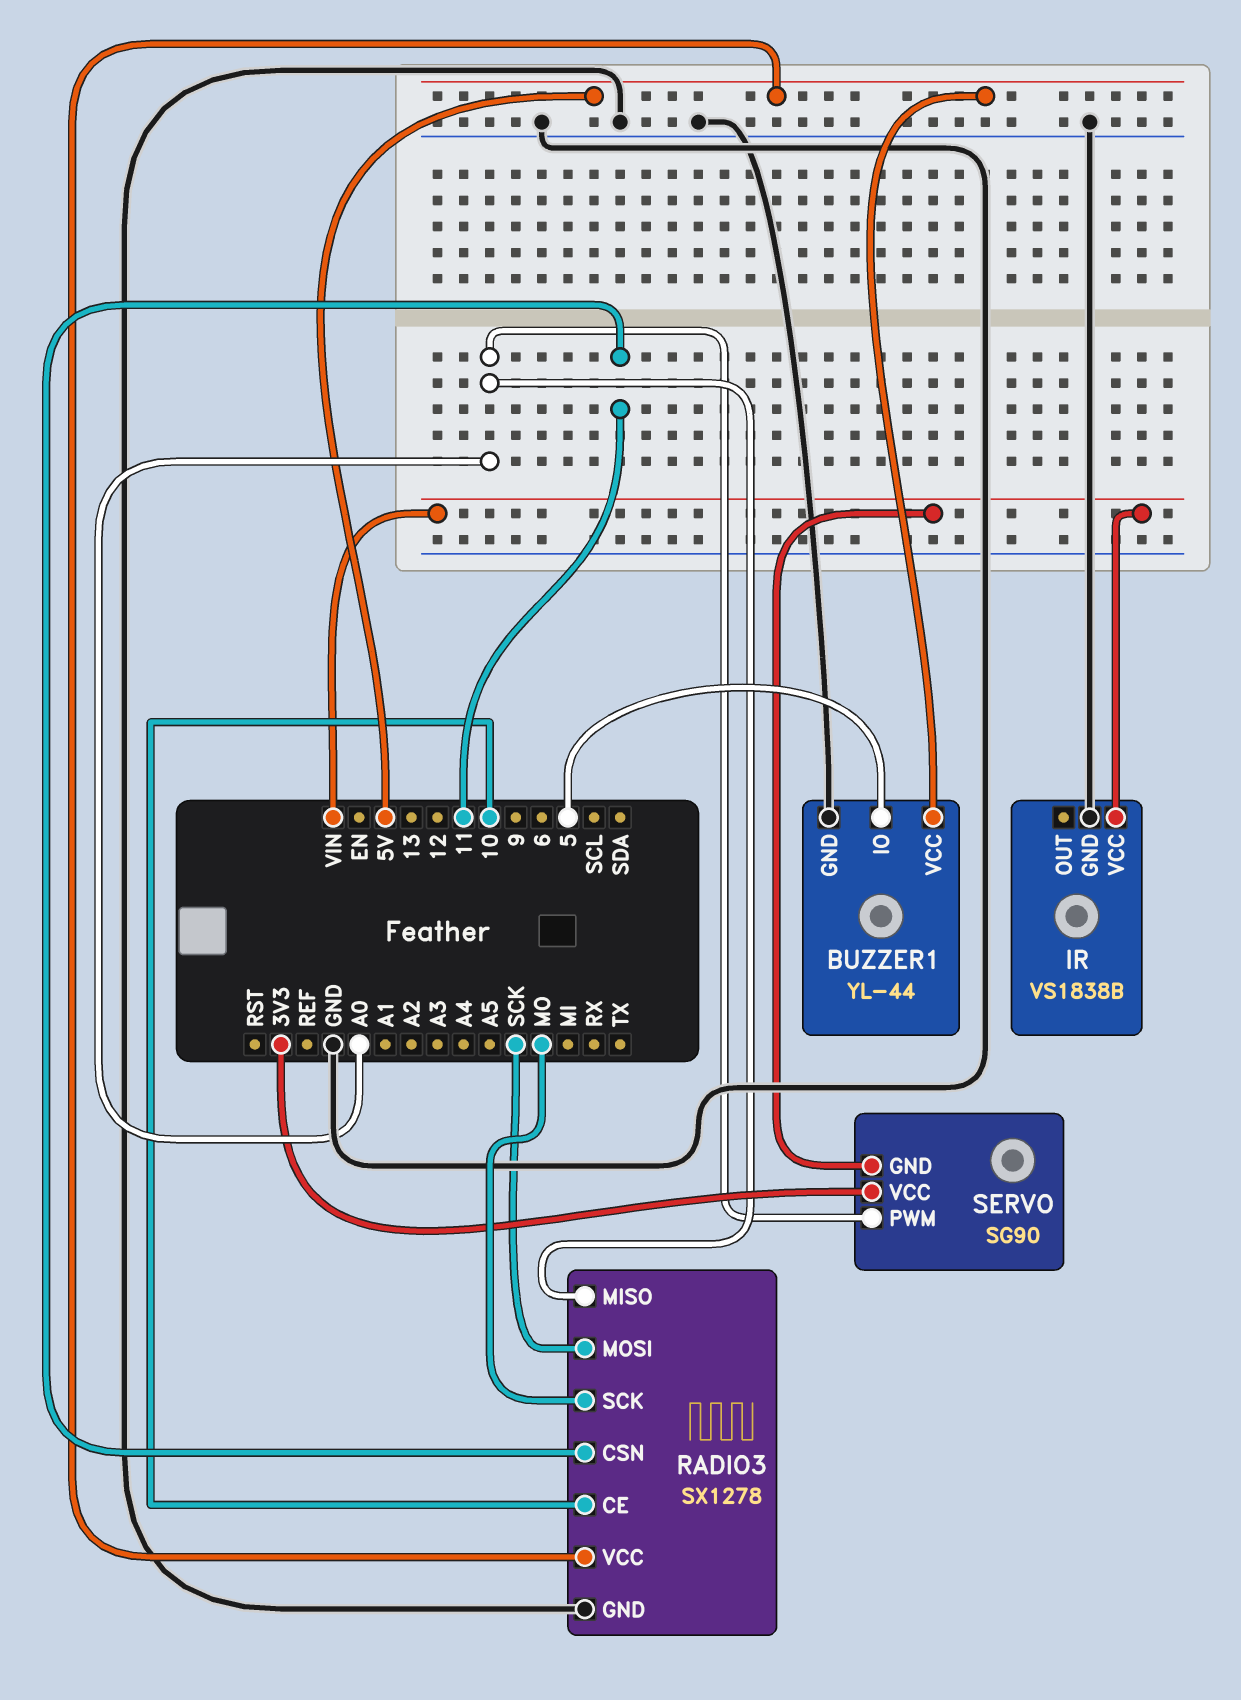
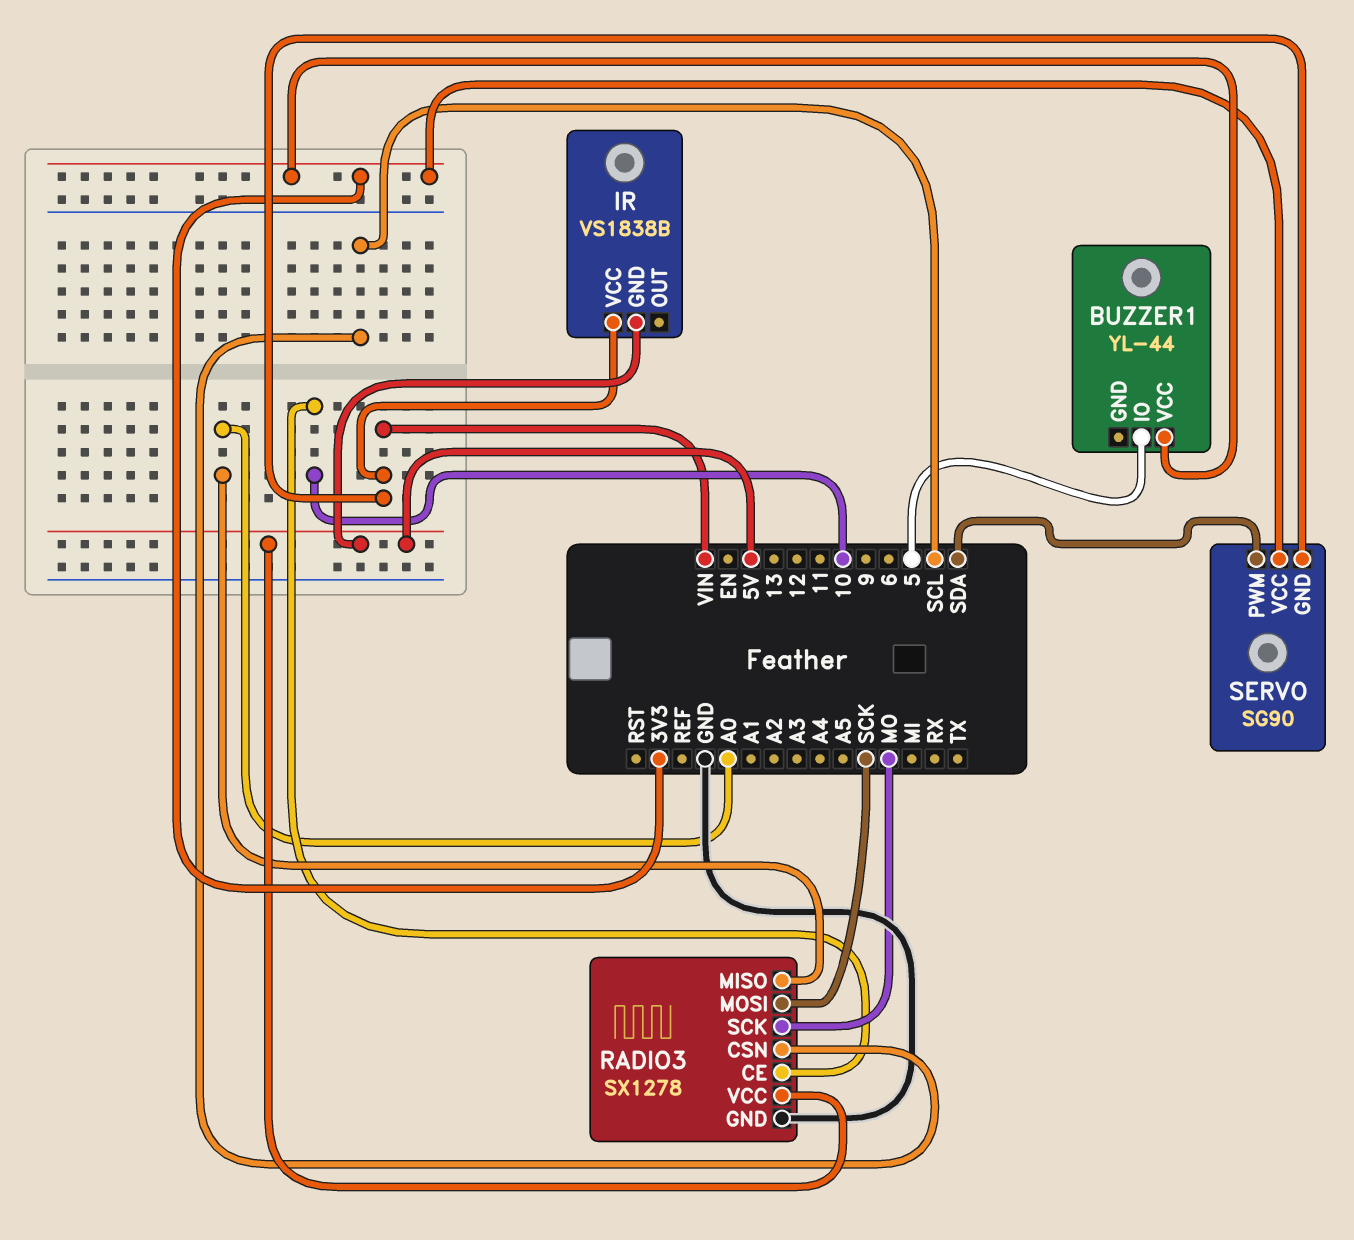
BUZZER1 pin GND: GND -> none
BUZZER1 pin VCC: 5V -> 3V3
IR pin GND: GND -> 5V
RADIO3 pin CSN: 11 -> SCL
SERVO pin PWM: A0 -> SDA

